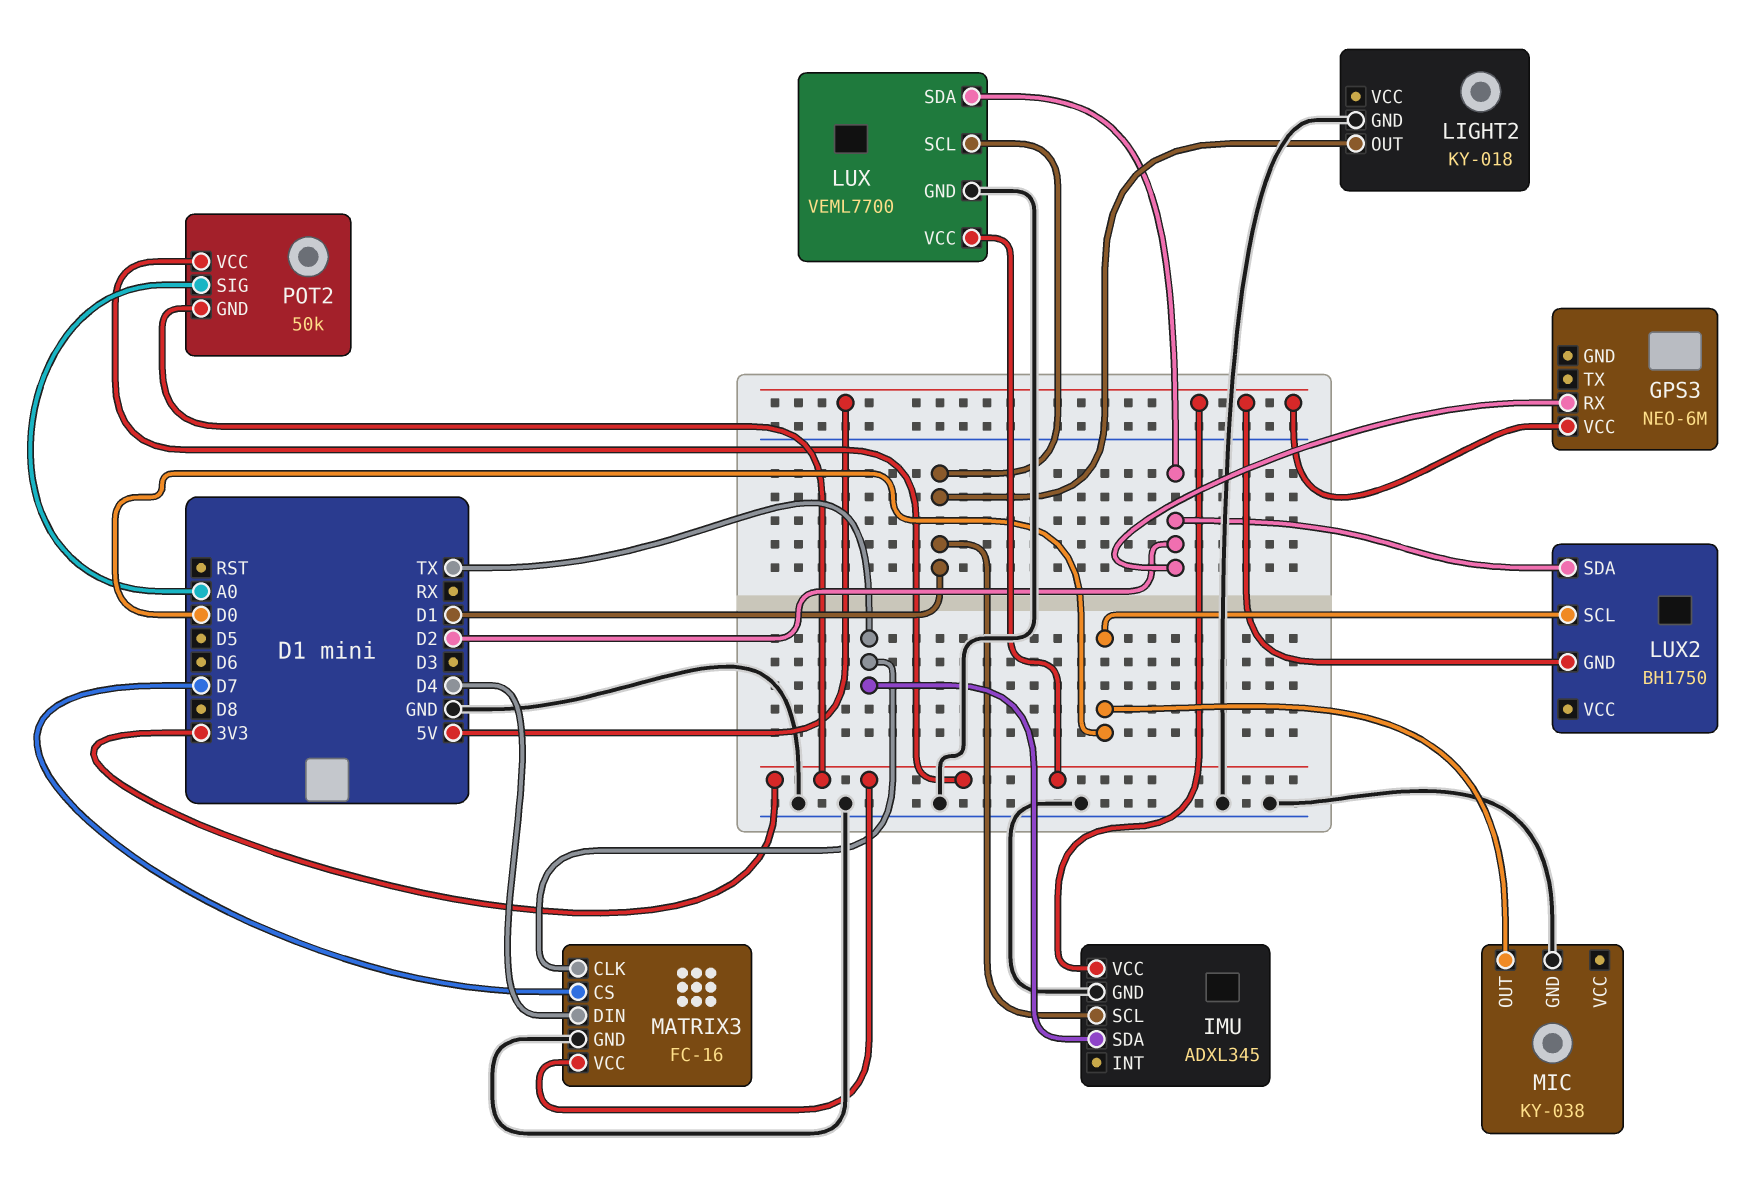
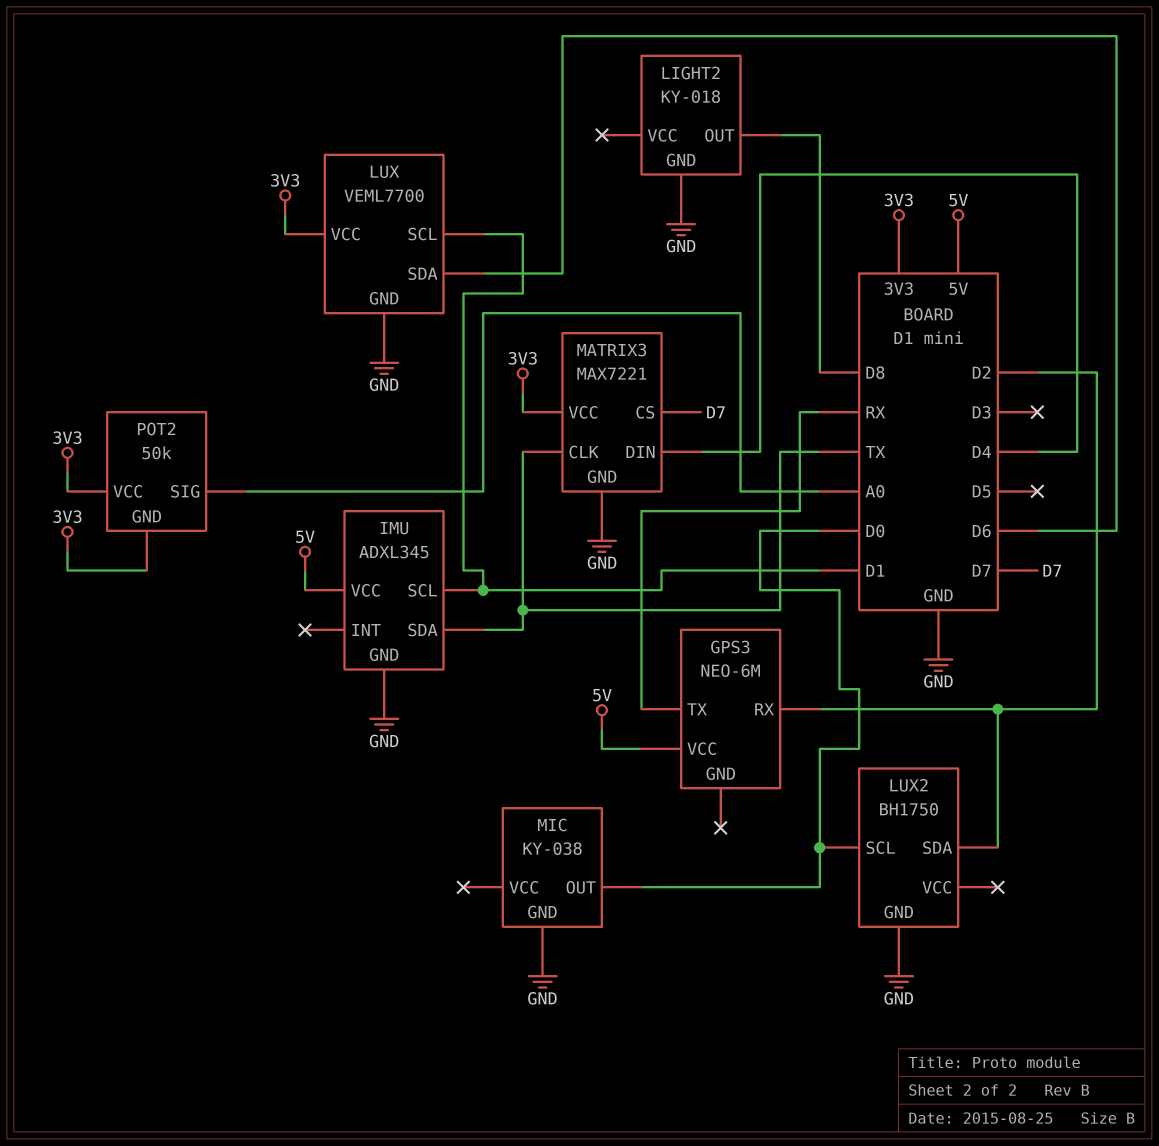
GPS3 pin TX: none -> RX
LIGHT2 pin OUT: D1 -> D8
LUX pin SDA: D2 -> D6
LUX2 pin GND: 5V -> GND
MATRIX3: FC-16 -> MAX7221

